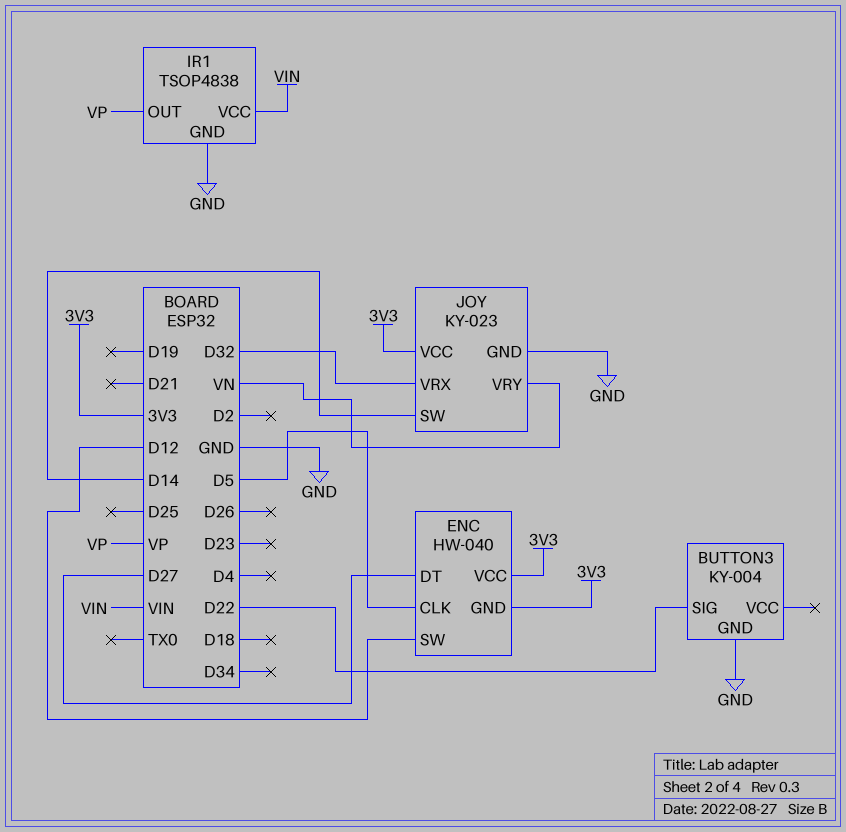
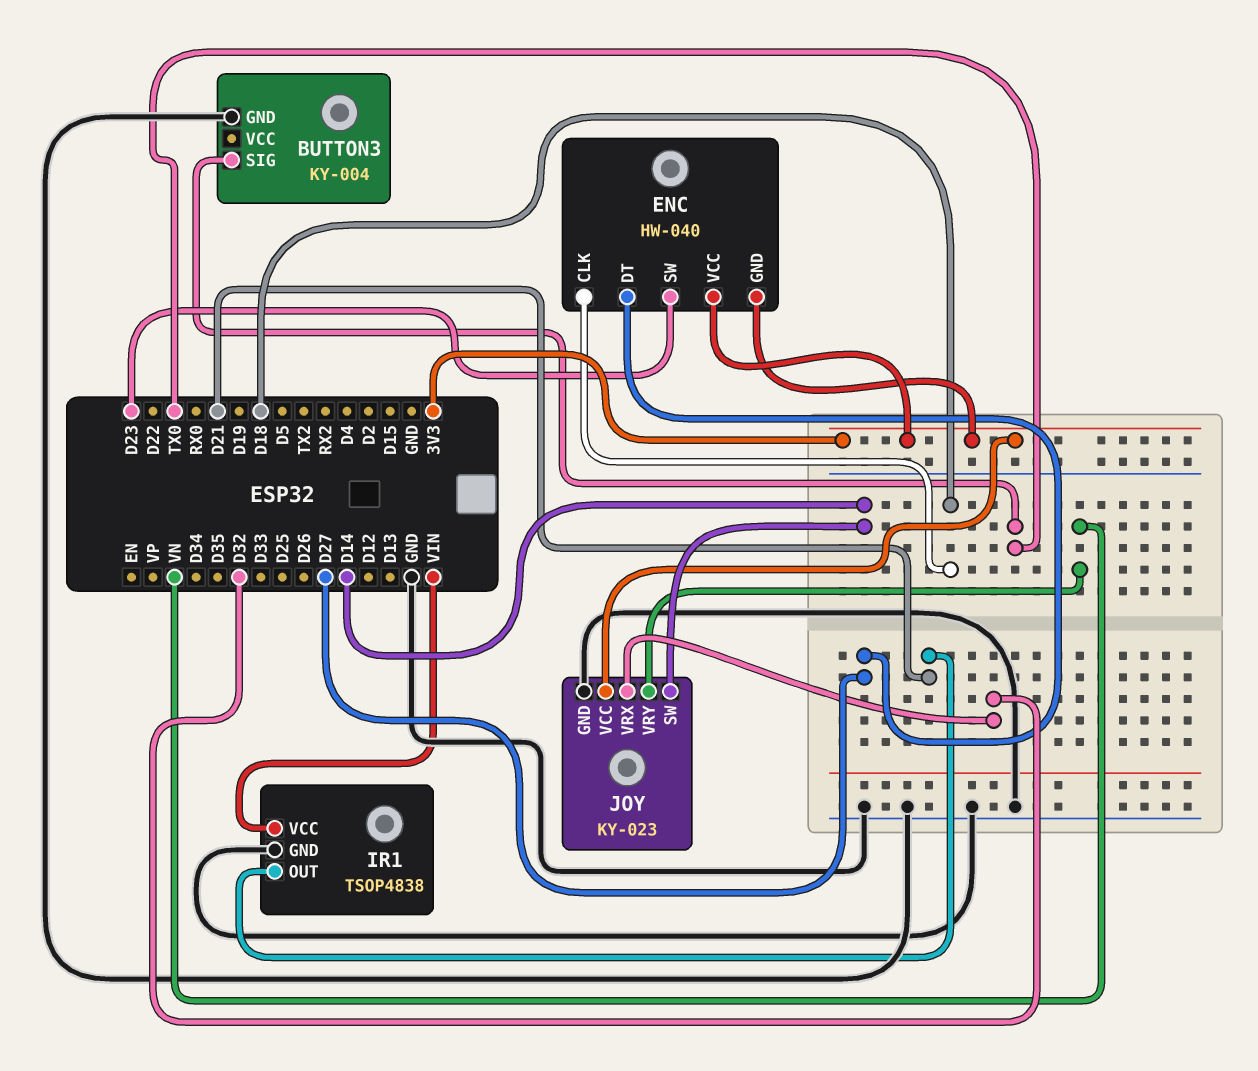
BUTTON3 pin SIG: D22 -> TX0
ENC pin CLK: D5 -> D18
ENC pin SW: D12 -> D23
IR1 pin OUT: VP -> D21

